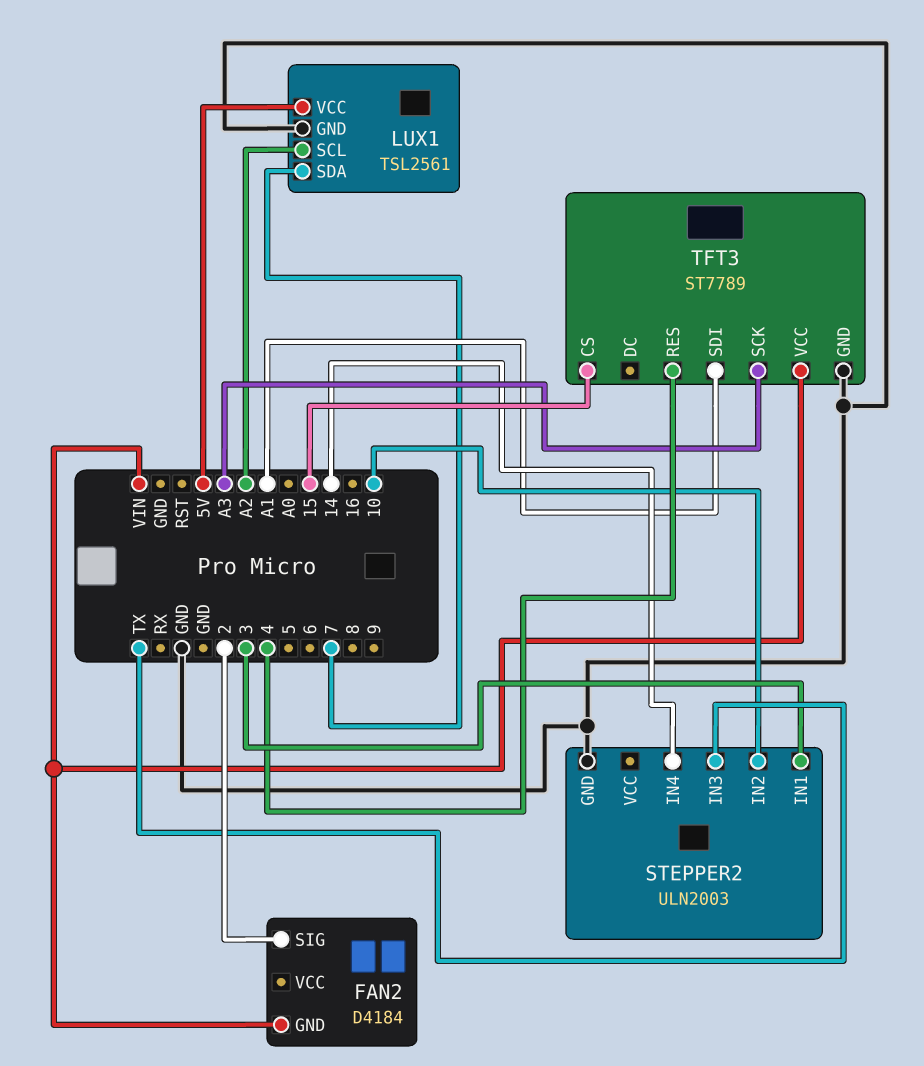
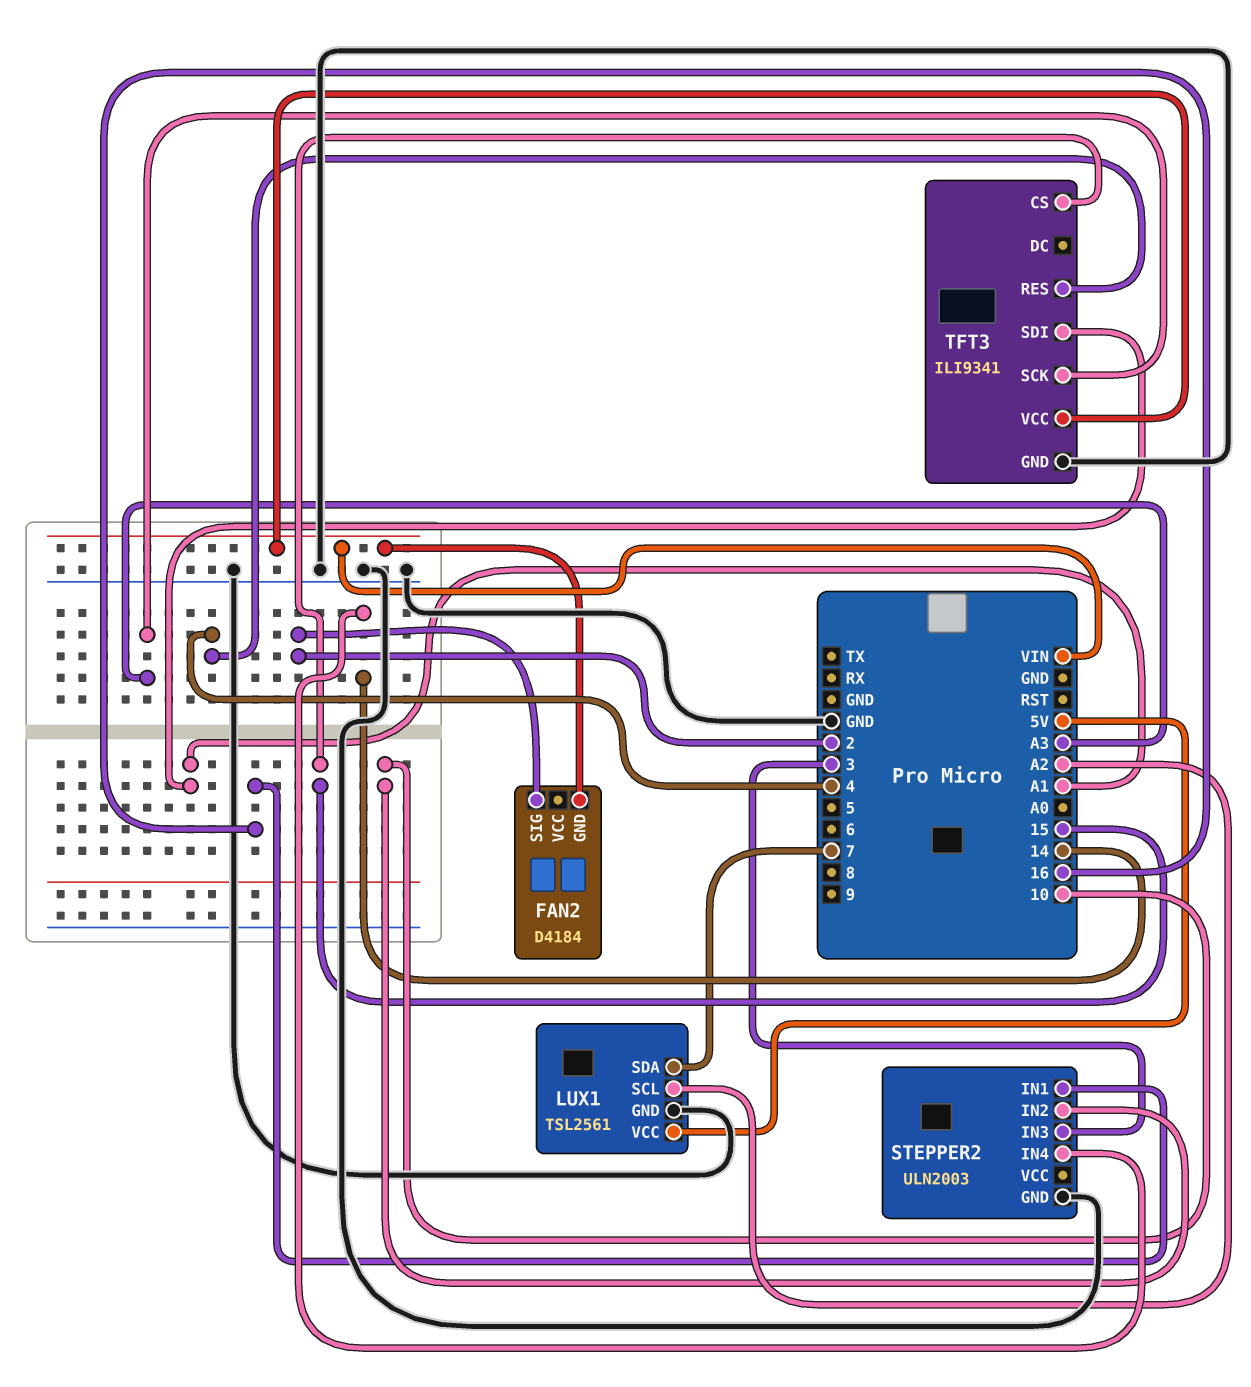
STEPPER2 pin IN1: 3 -> 16
STEPPER2 pin IN3: TX -> 3
TFT3: ST7789 -> ILI9341

